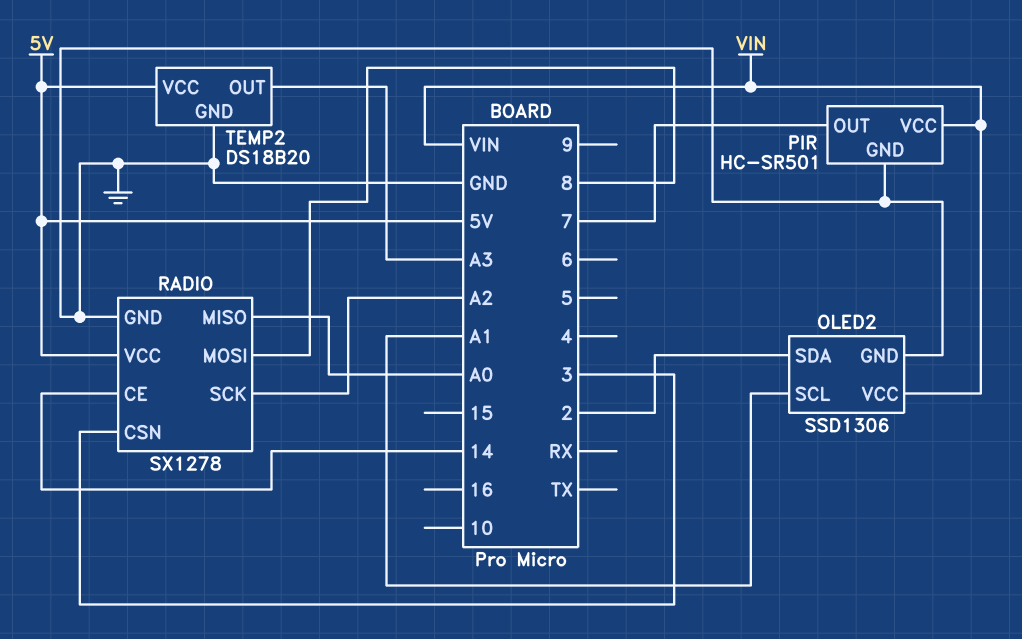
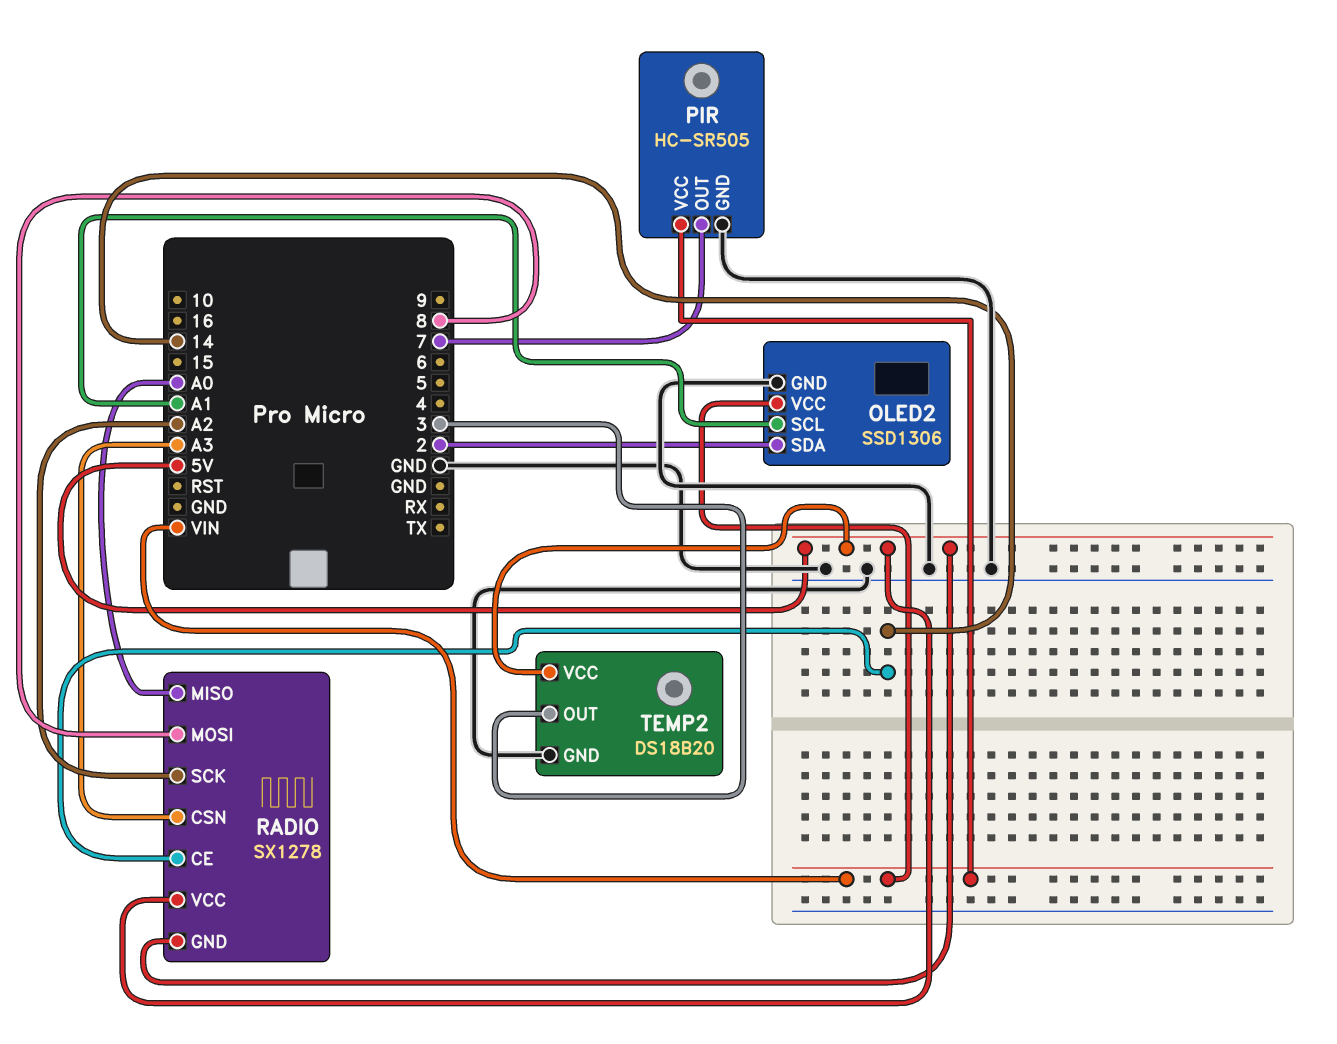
PIR: HC-SR501 -> HC-SR505
RADIO pin CSN: 3 -> A3
RADIO pin GND: GND -> 5V
TEMP2 pin OUT: A3 -> 3

